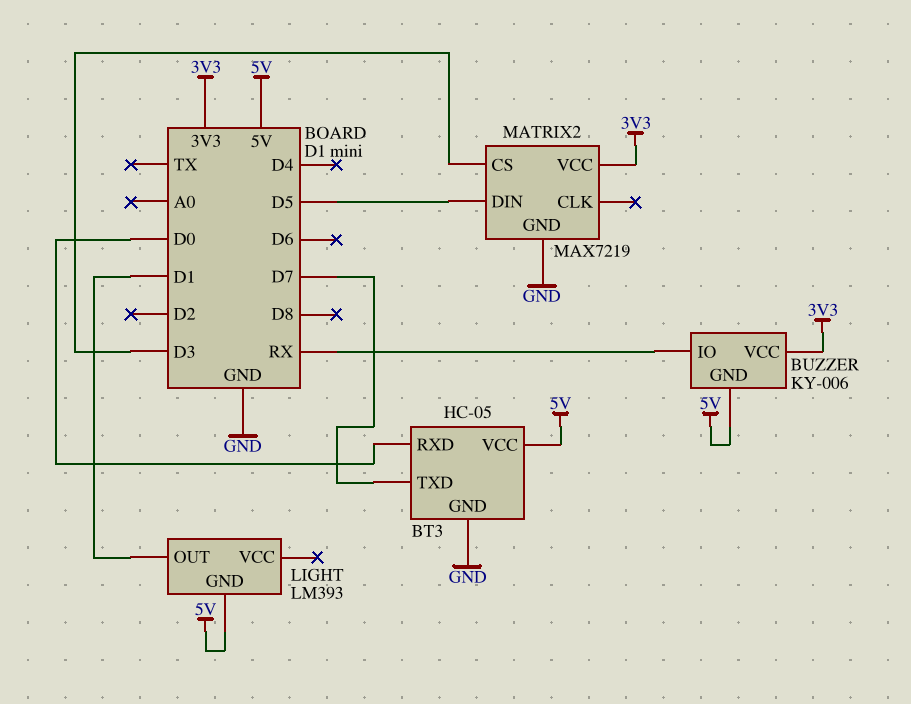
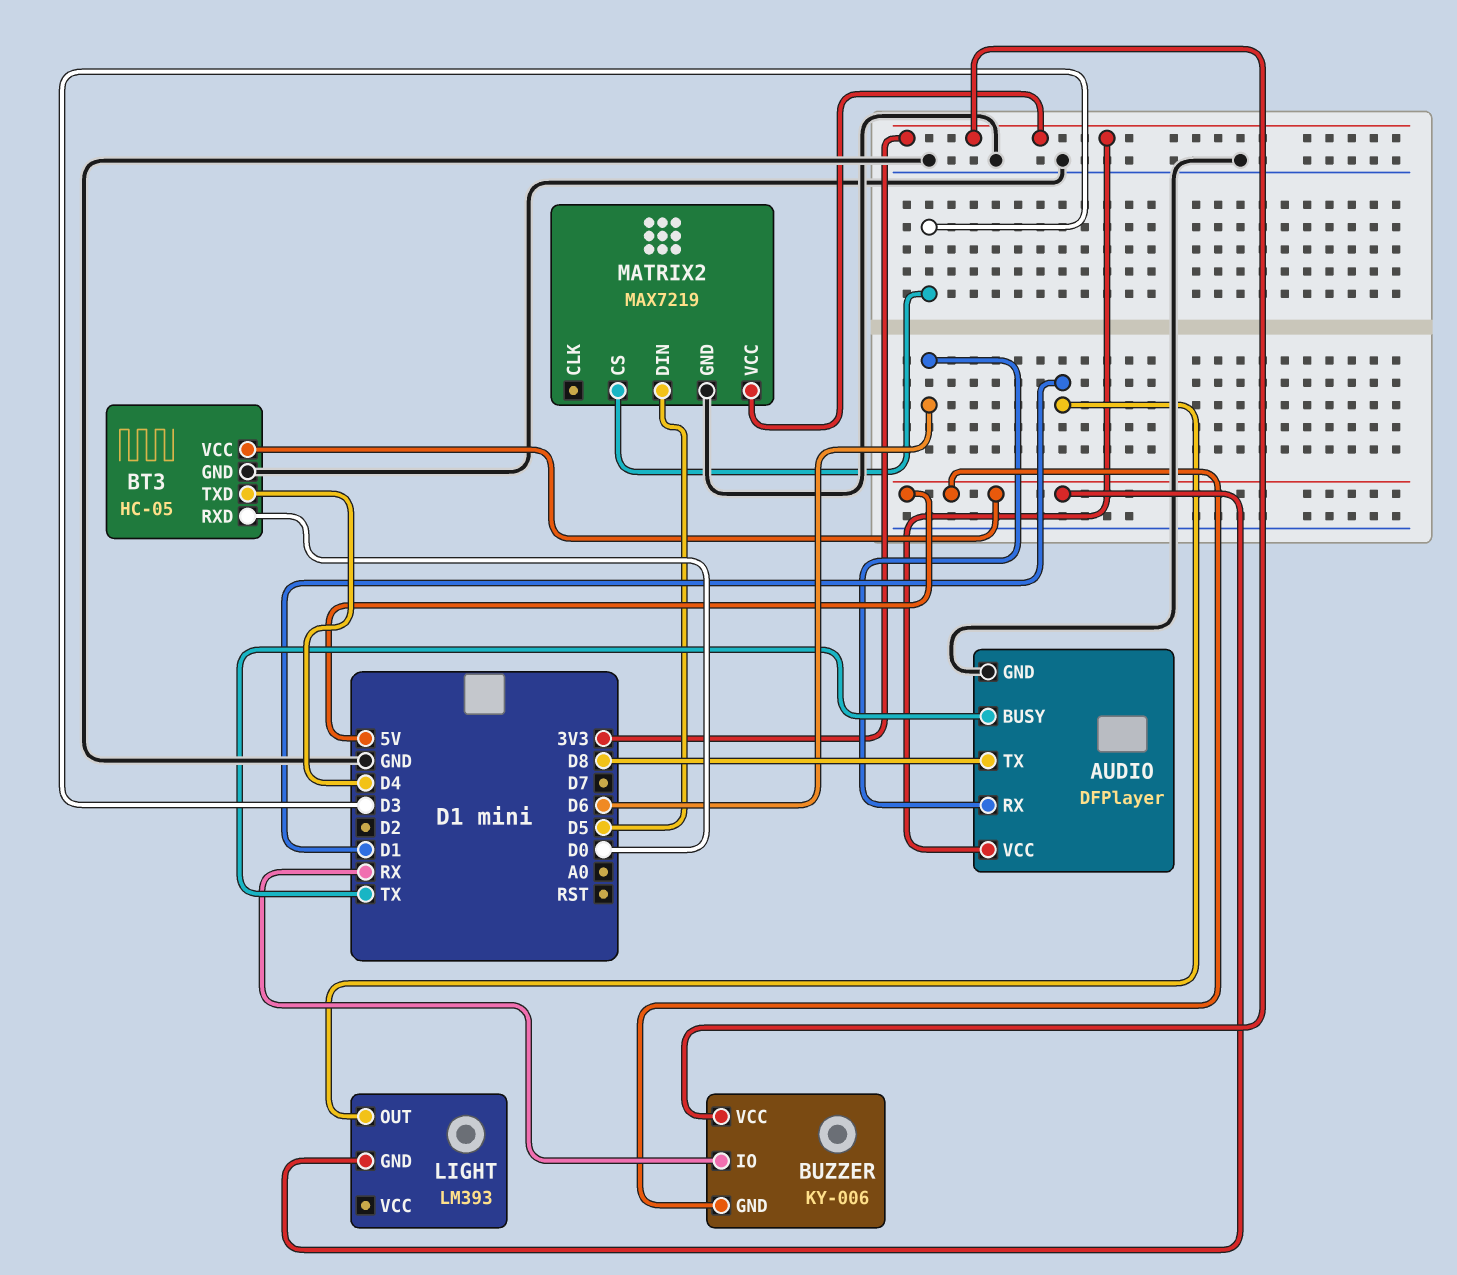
AUDIO: none -> DFPlayer
AUDIO pin BUSY: none -> TX
AUDIO pin GND: none -> GND
AUDIO pin RX: none -> D6
AUDIO pin TX: none -> D8
AUDIO pin VCC: none -> 3V3
BT3 pin TXD: D7 -> D4

